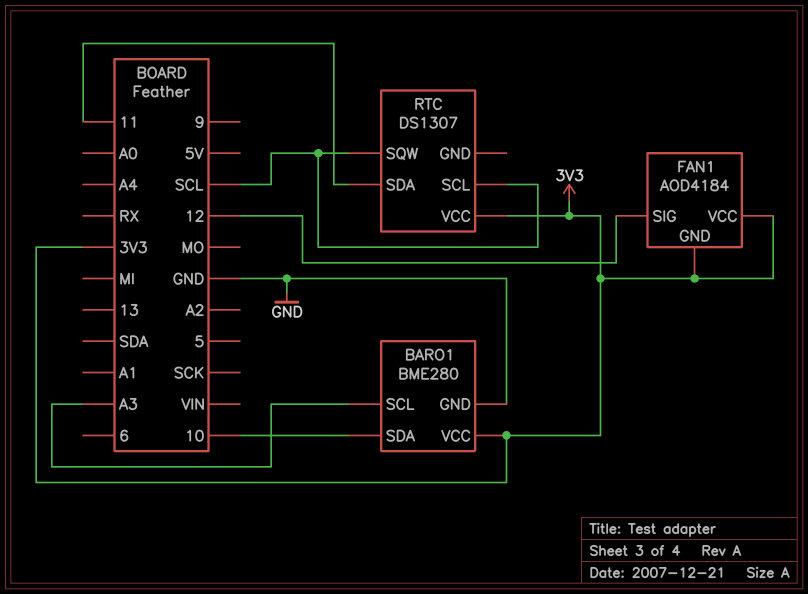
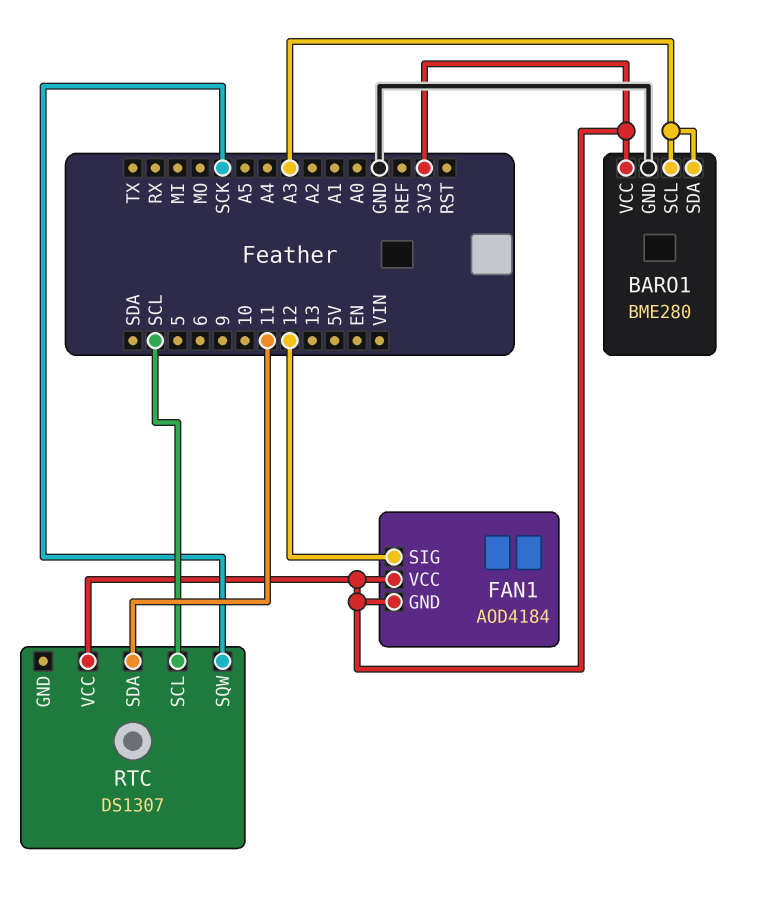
BARO1 pin SDA: 10 -> A3
RTC pin SQW: SCL -> SCK

